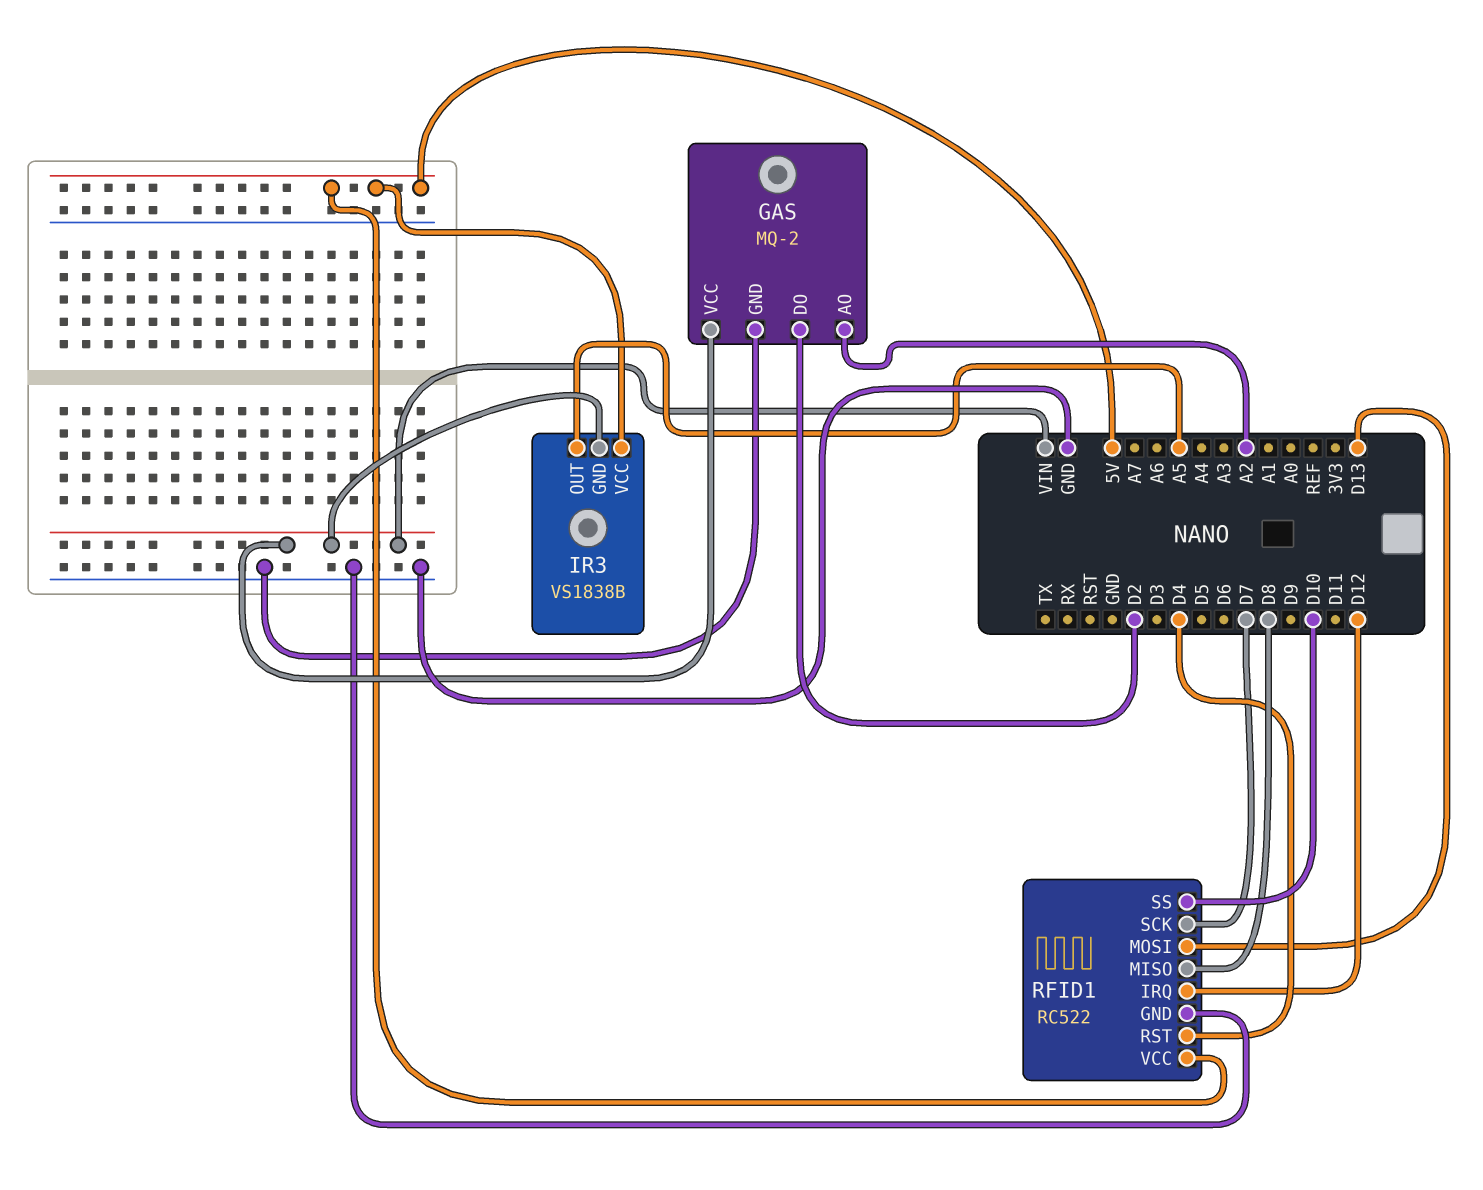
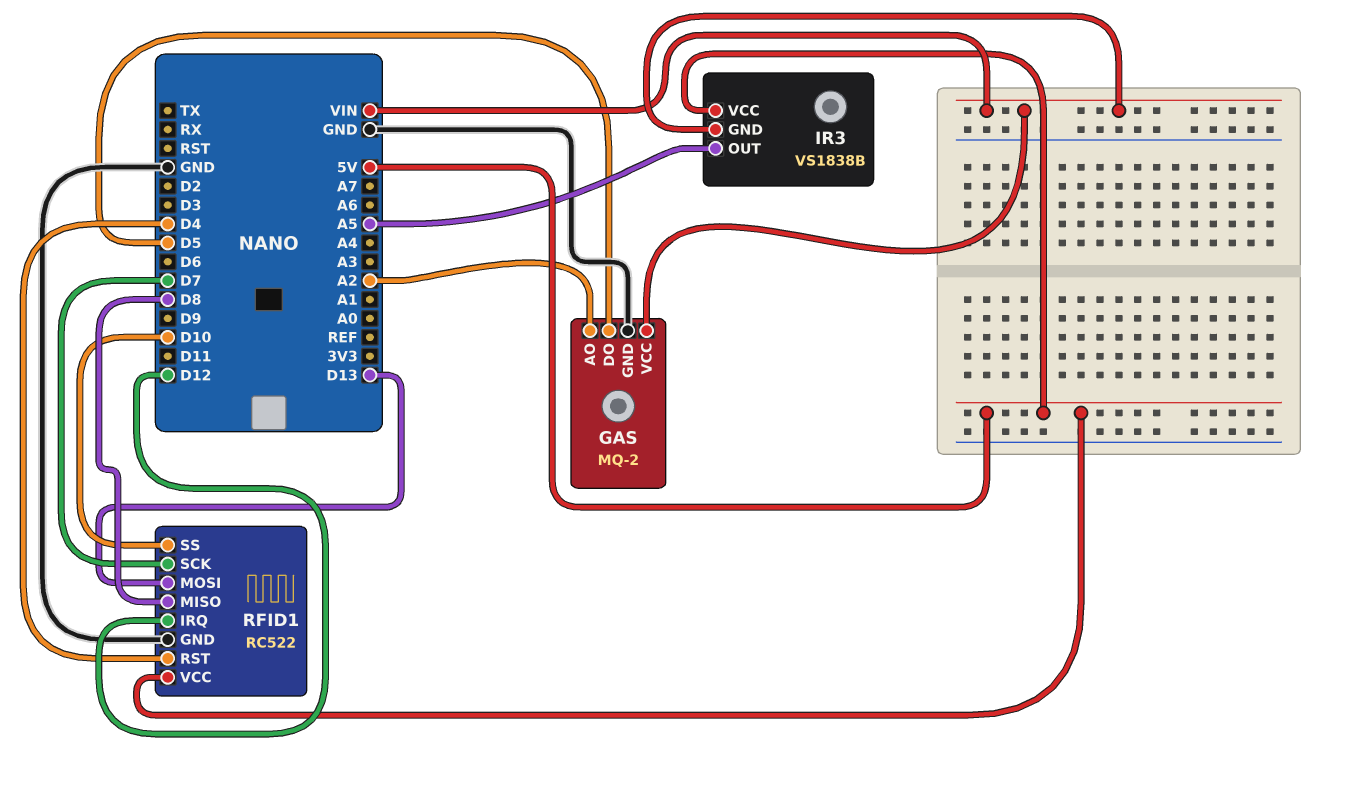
GAS pin DO: D2 -> D5

